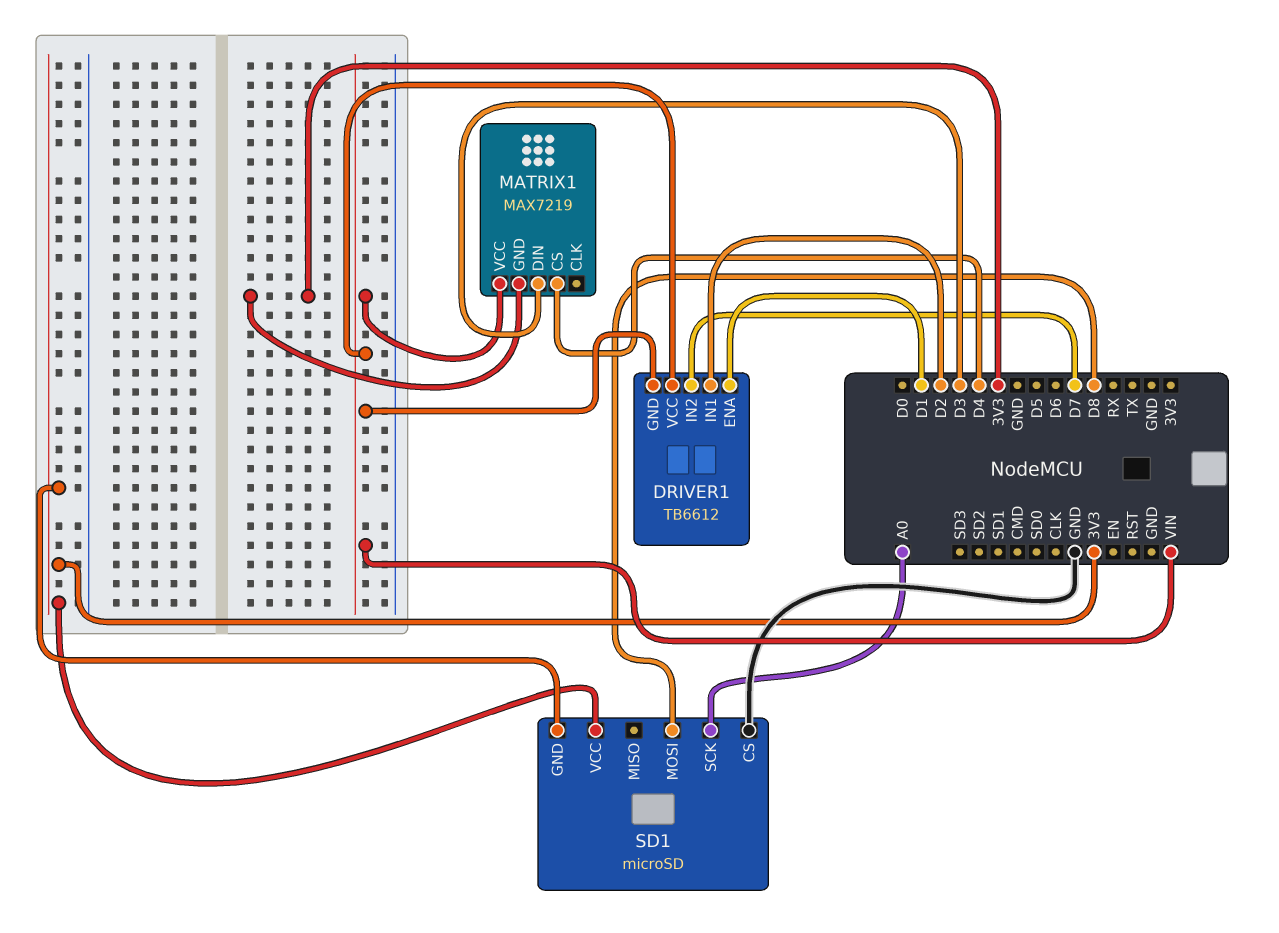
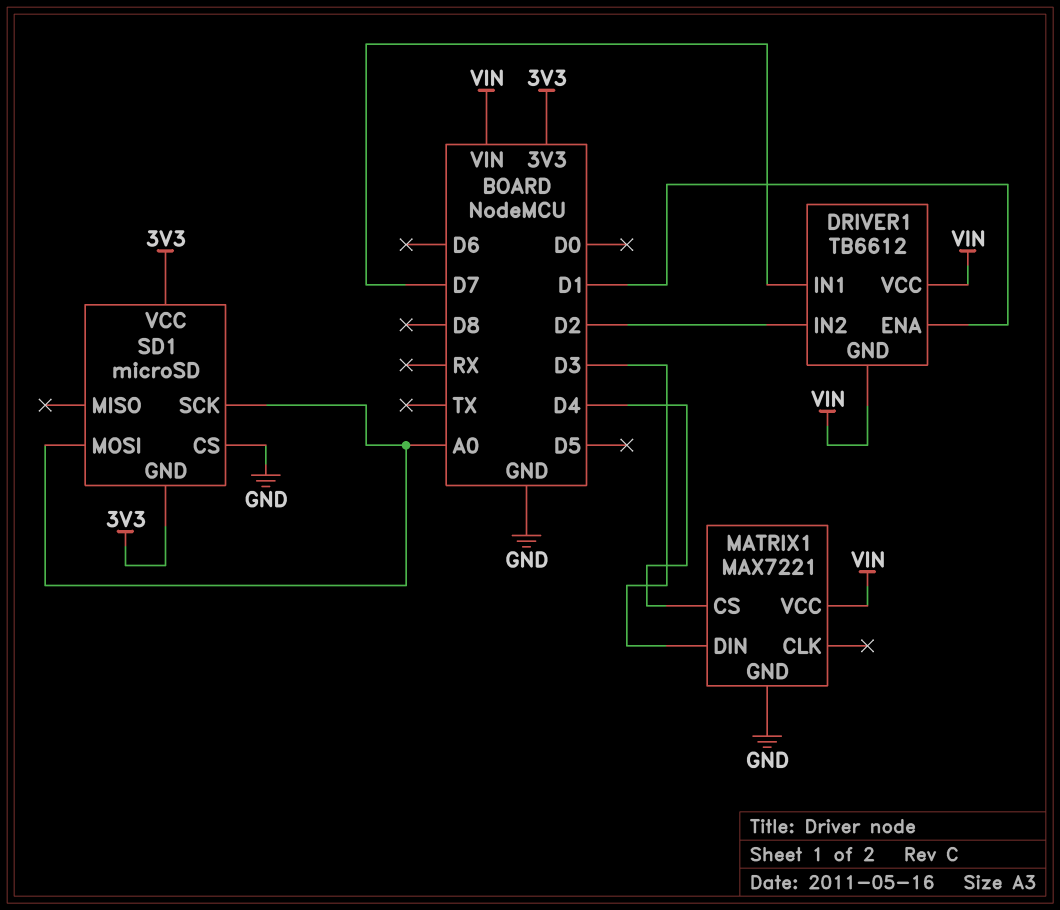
DRIVER1 pin IN1: D2 -> D7
DRIVER1 pin IN2: D7 -> D2
MATRIX1: MAX7219 -> MAX7221
MATRIX1 pin GND: 3V3 -> GND
SD1 pin MOSI: D8 -> A0

